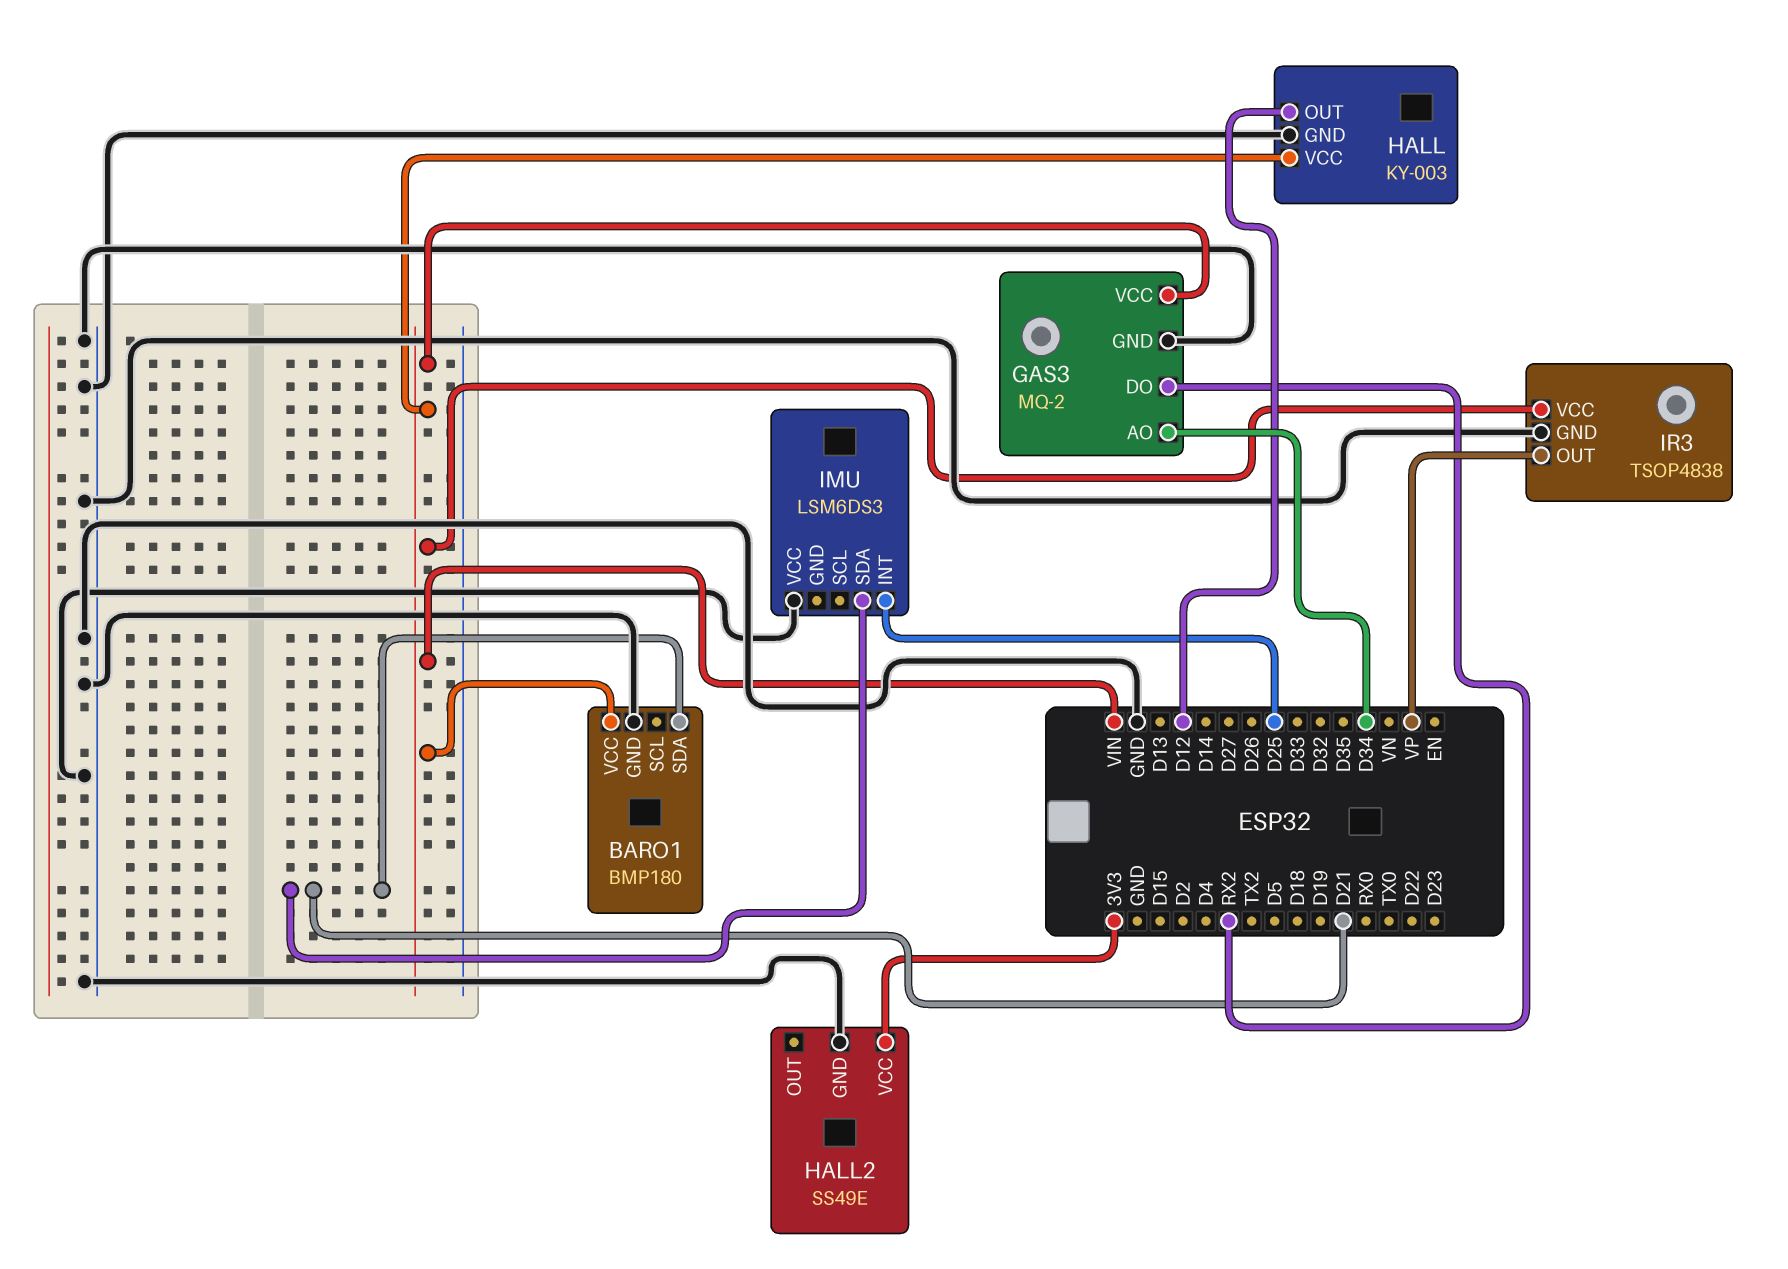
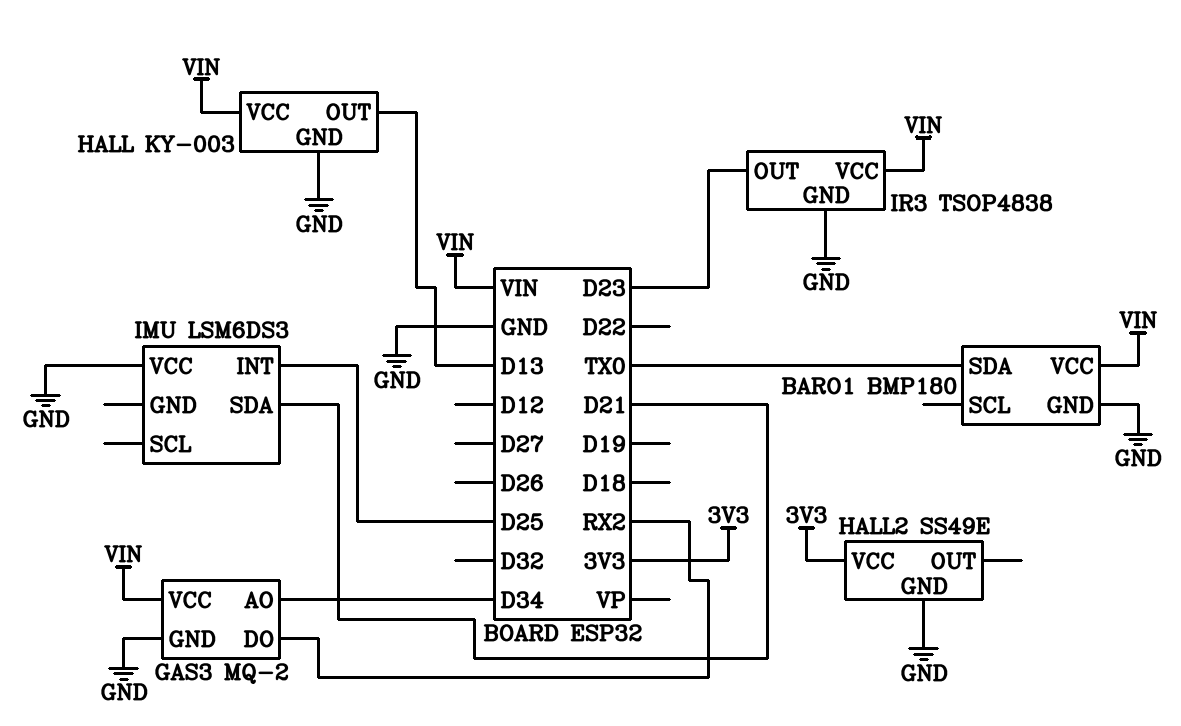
BARO1 pin SDA: D21 -> TX0
HALL pin OUT: D12 -> D13
IR3 pin OUT: VP -> D23

